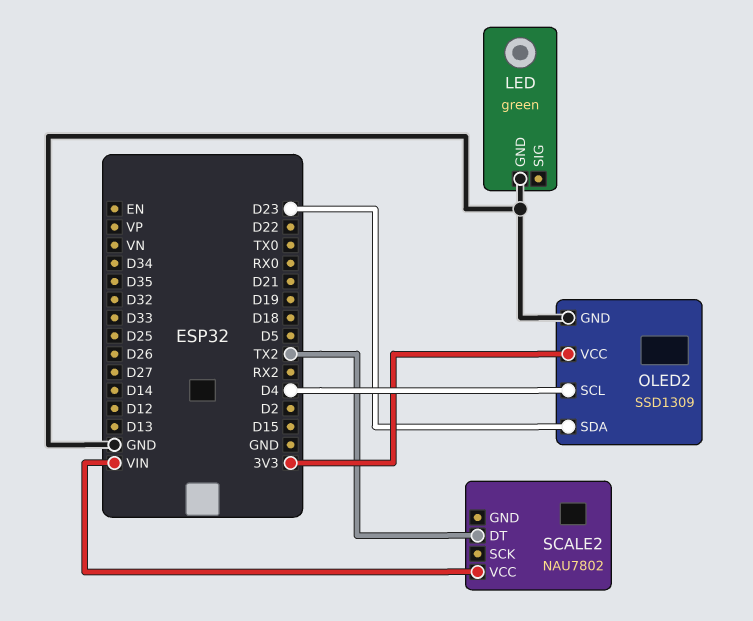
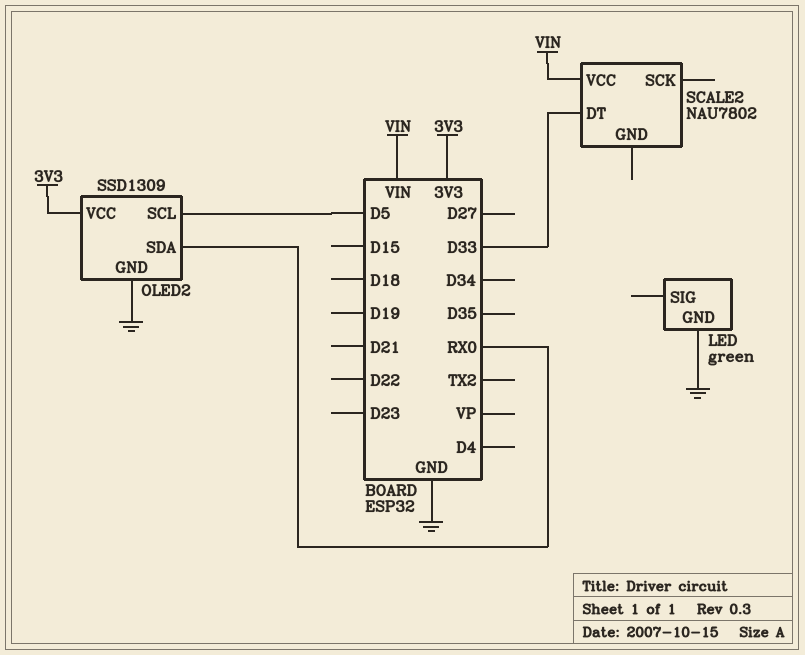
OLED2 pin SCL: D4 -> D5
OLED2 pin SDA: D23 -> RX0
SCALE2 pin DT: TX2 -> D33

